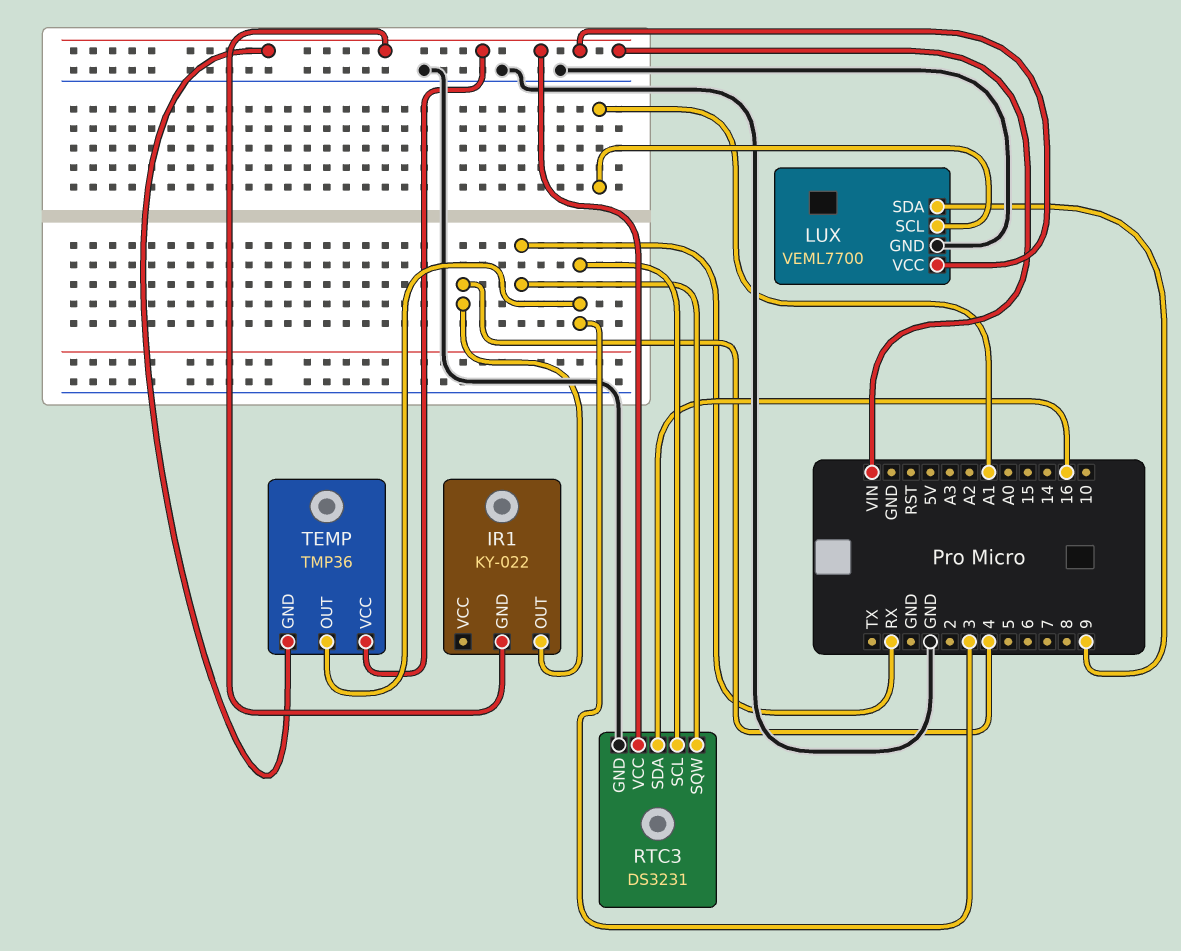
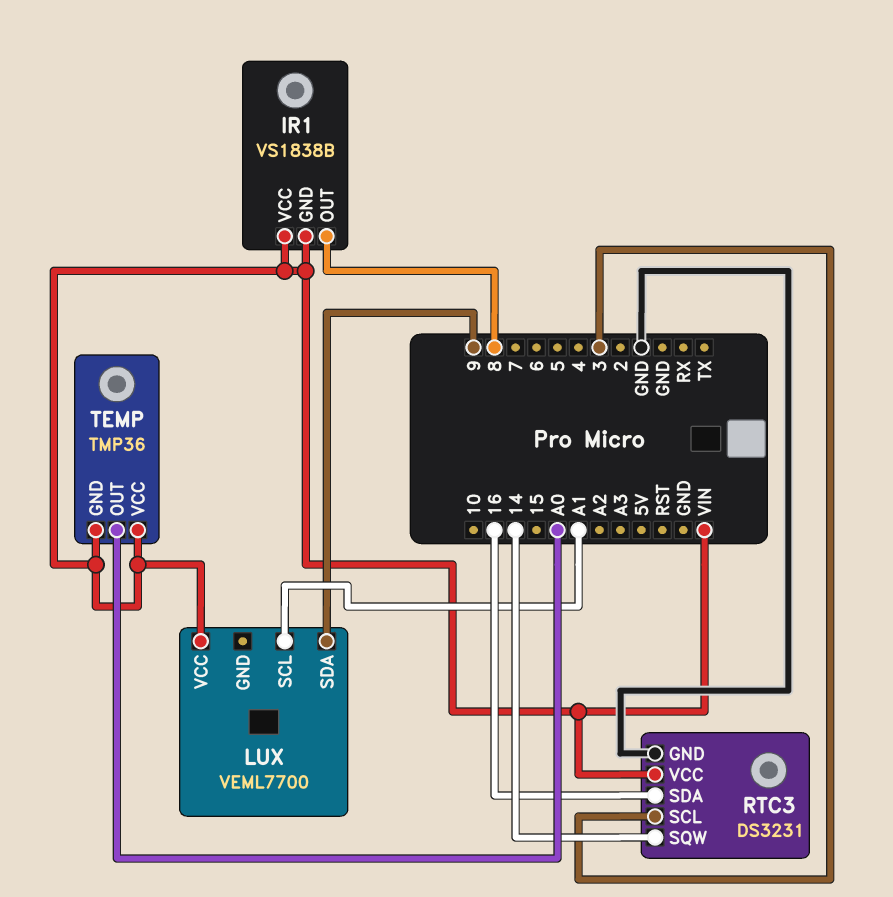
IR1: KY-022 -> VS1838B
IR1 pin OUT: 4 -> 8
IR1 pin VCC: none -> VIN
LUX pin GND: GND -> none
RTC3 pin SQW: RX -> 14
TEMP pin OUT: 3 -> A0

